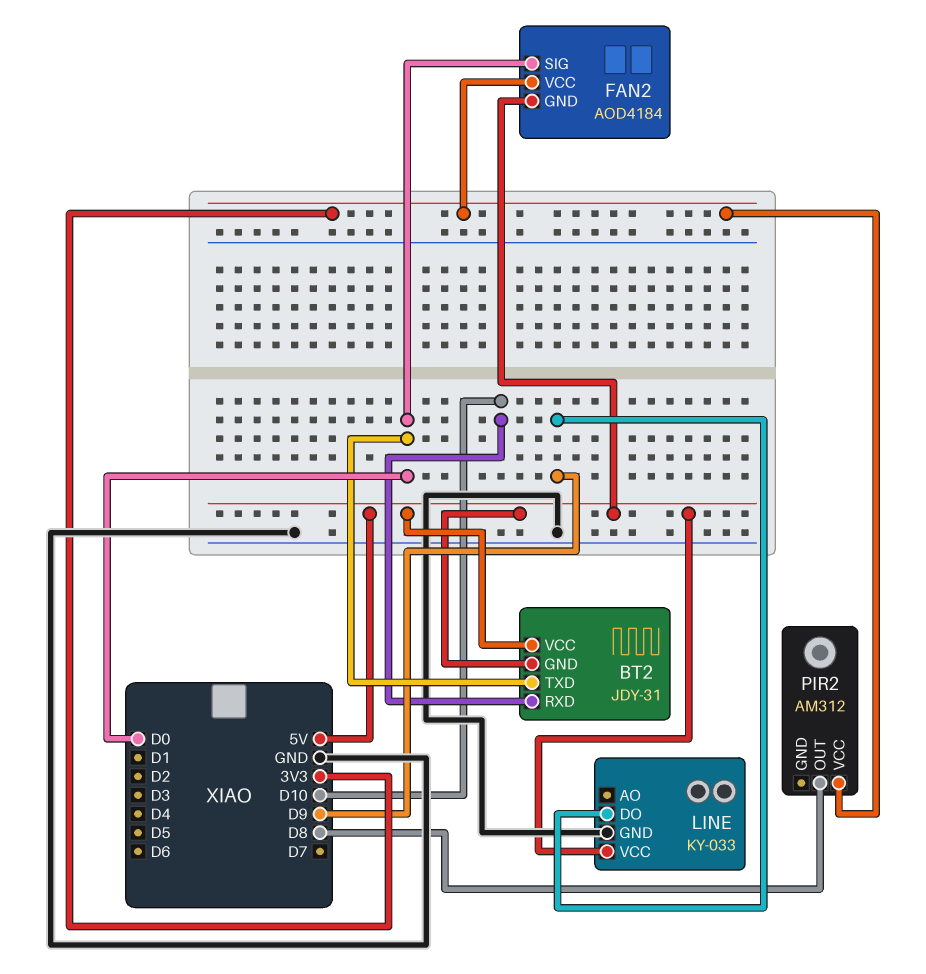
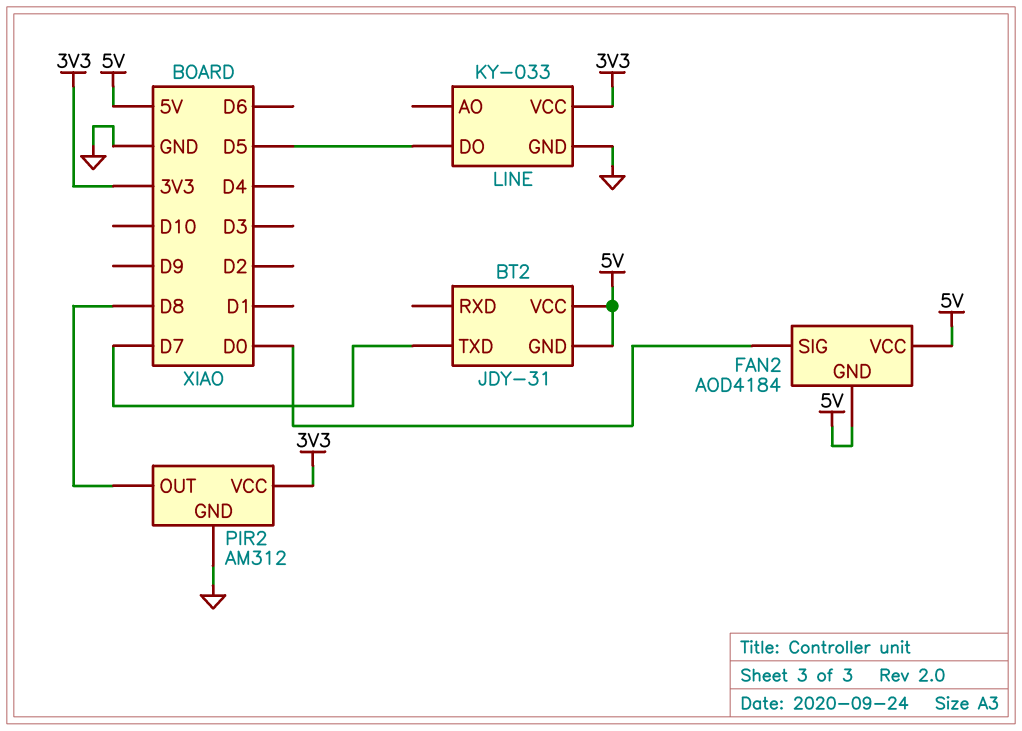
BT2 pin RXD: D10 -> none
BT2 pin TXD: D0 -> D7
FAN2 pin VCC: 3V3 -> 5V
LINE pin DO: D9 -> D5
LINE pin VCC: 5V -> 3V3
PIR2 pin GND: none -> GND

